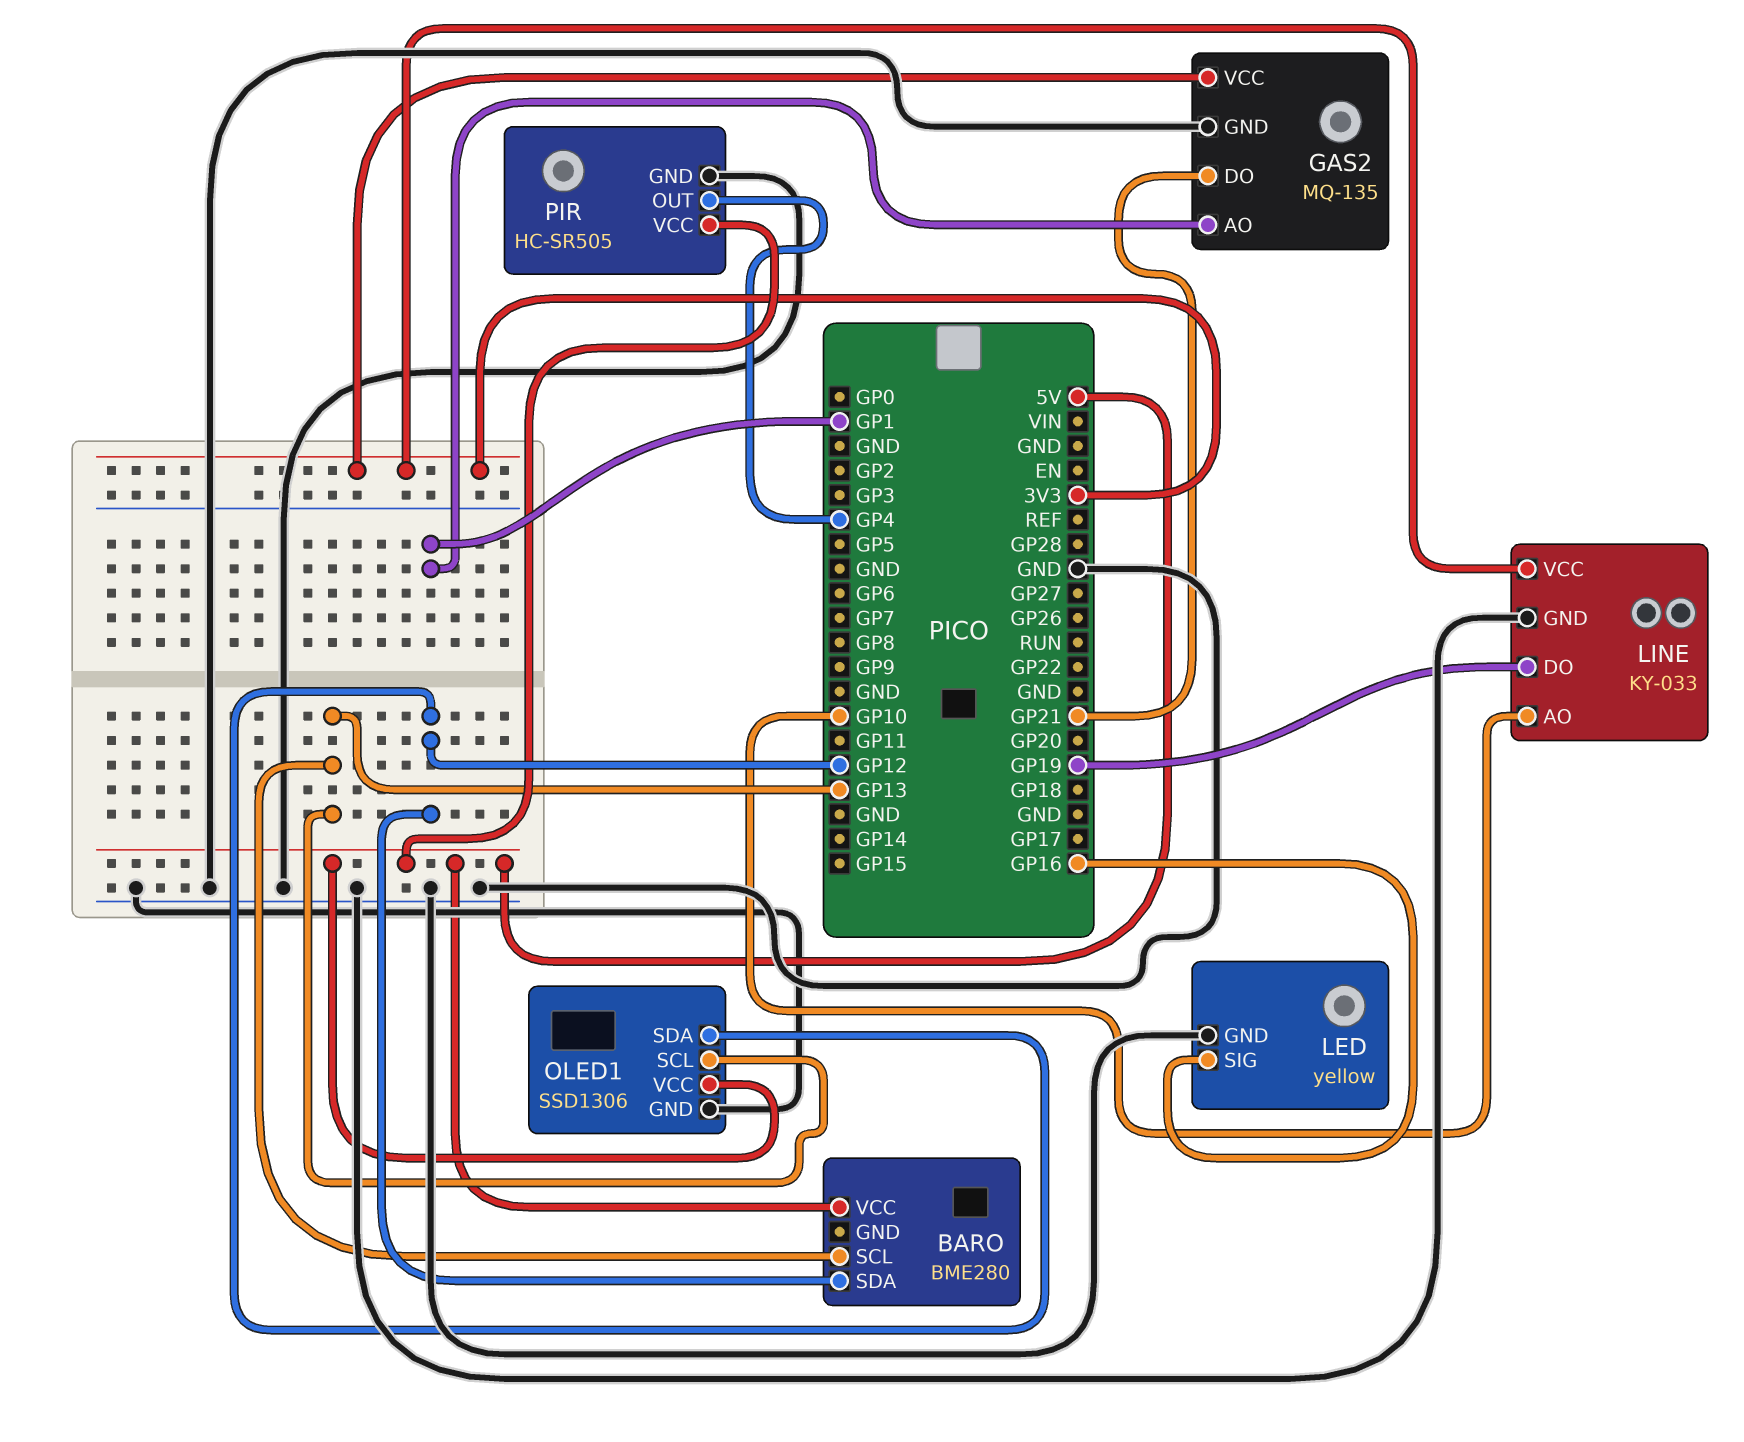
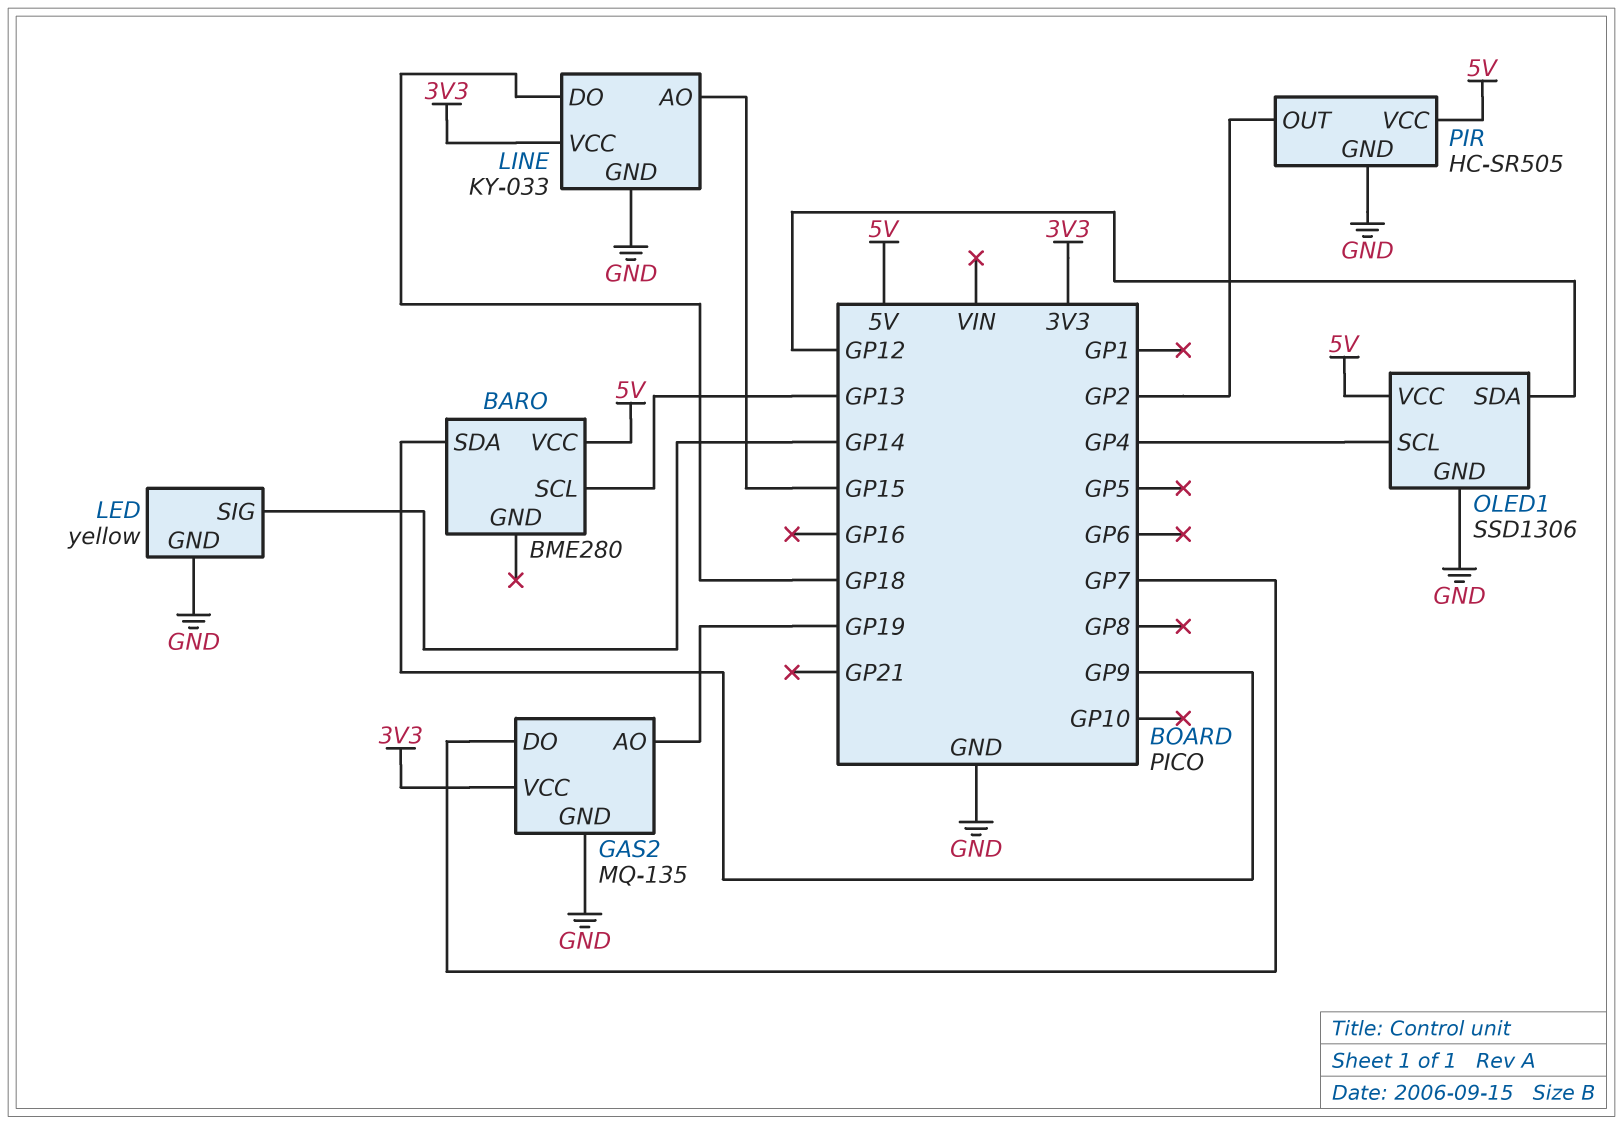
BARO pin SDA: GP12 -> GP9
GAS2 pin AO: GP1 -> GP19
GAS2 pin DO: GP21 -> GP7
LED pin SIG: GP16 -> GP14
LINE pin AO: GP10 -> GP15
LINE pin DO: GP19 -> GP18
OLED1 pin SCL: GP13 -> GP4
PIR pin OUT: GP4 -> GP2

